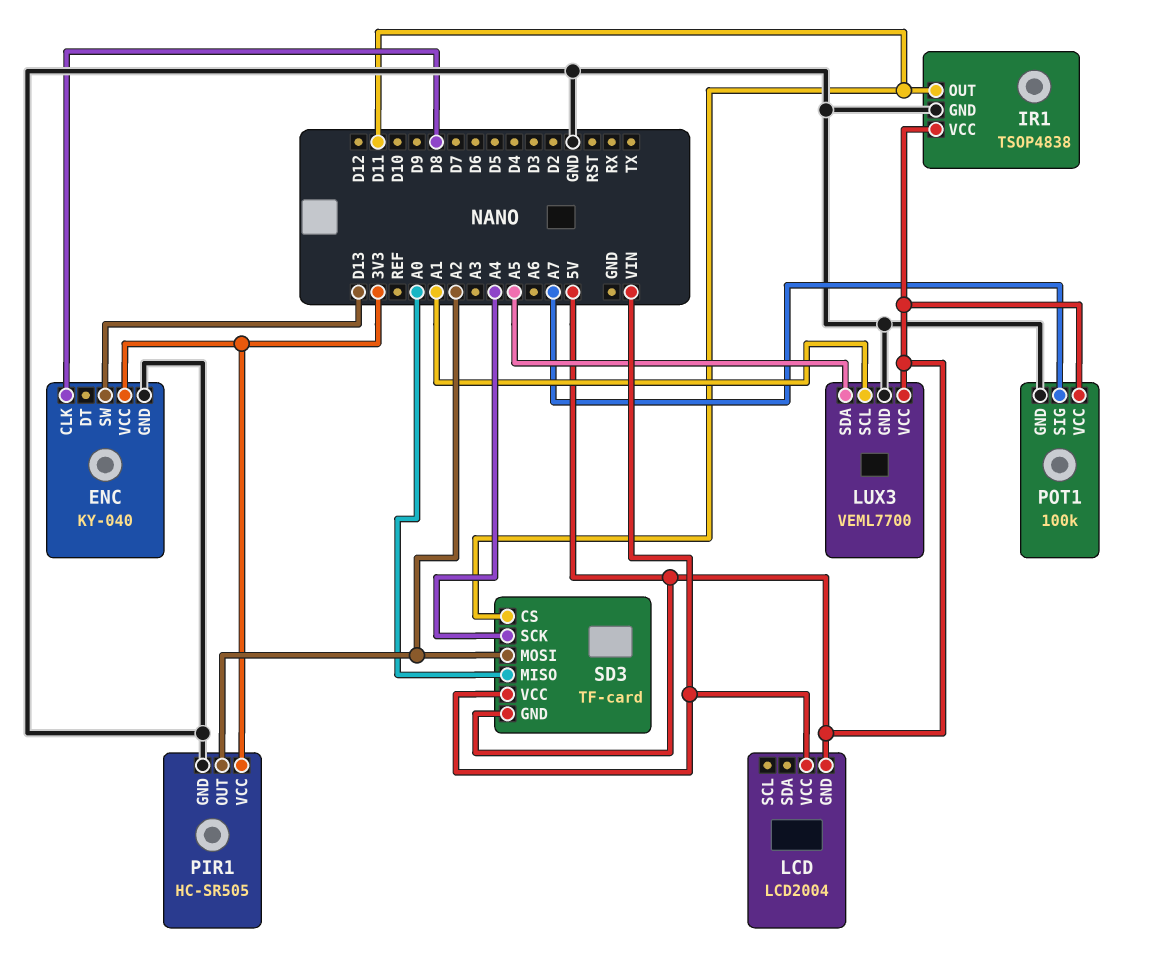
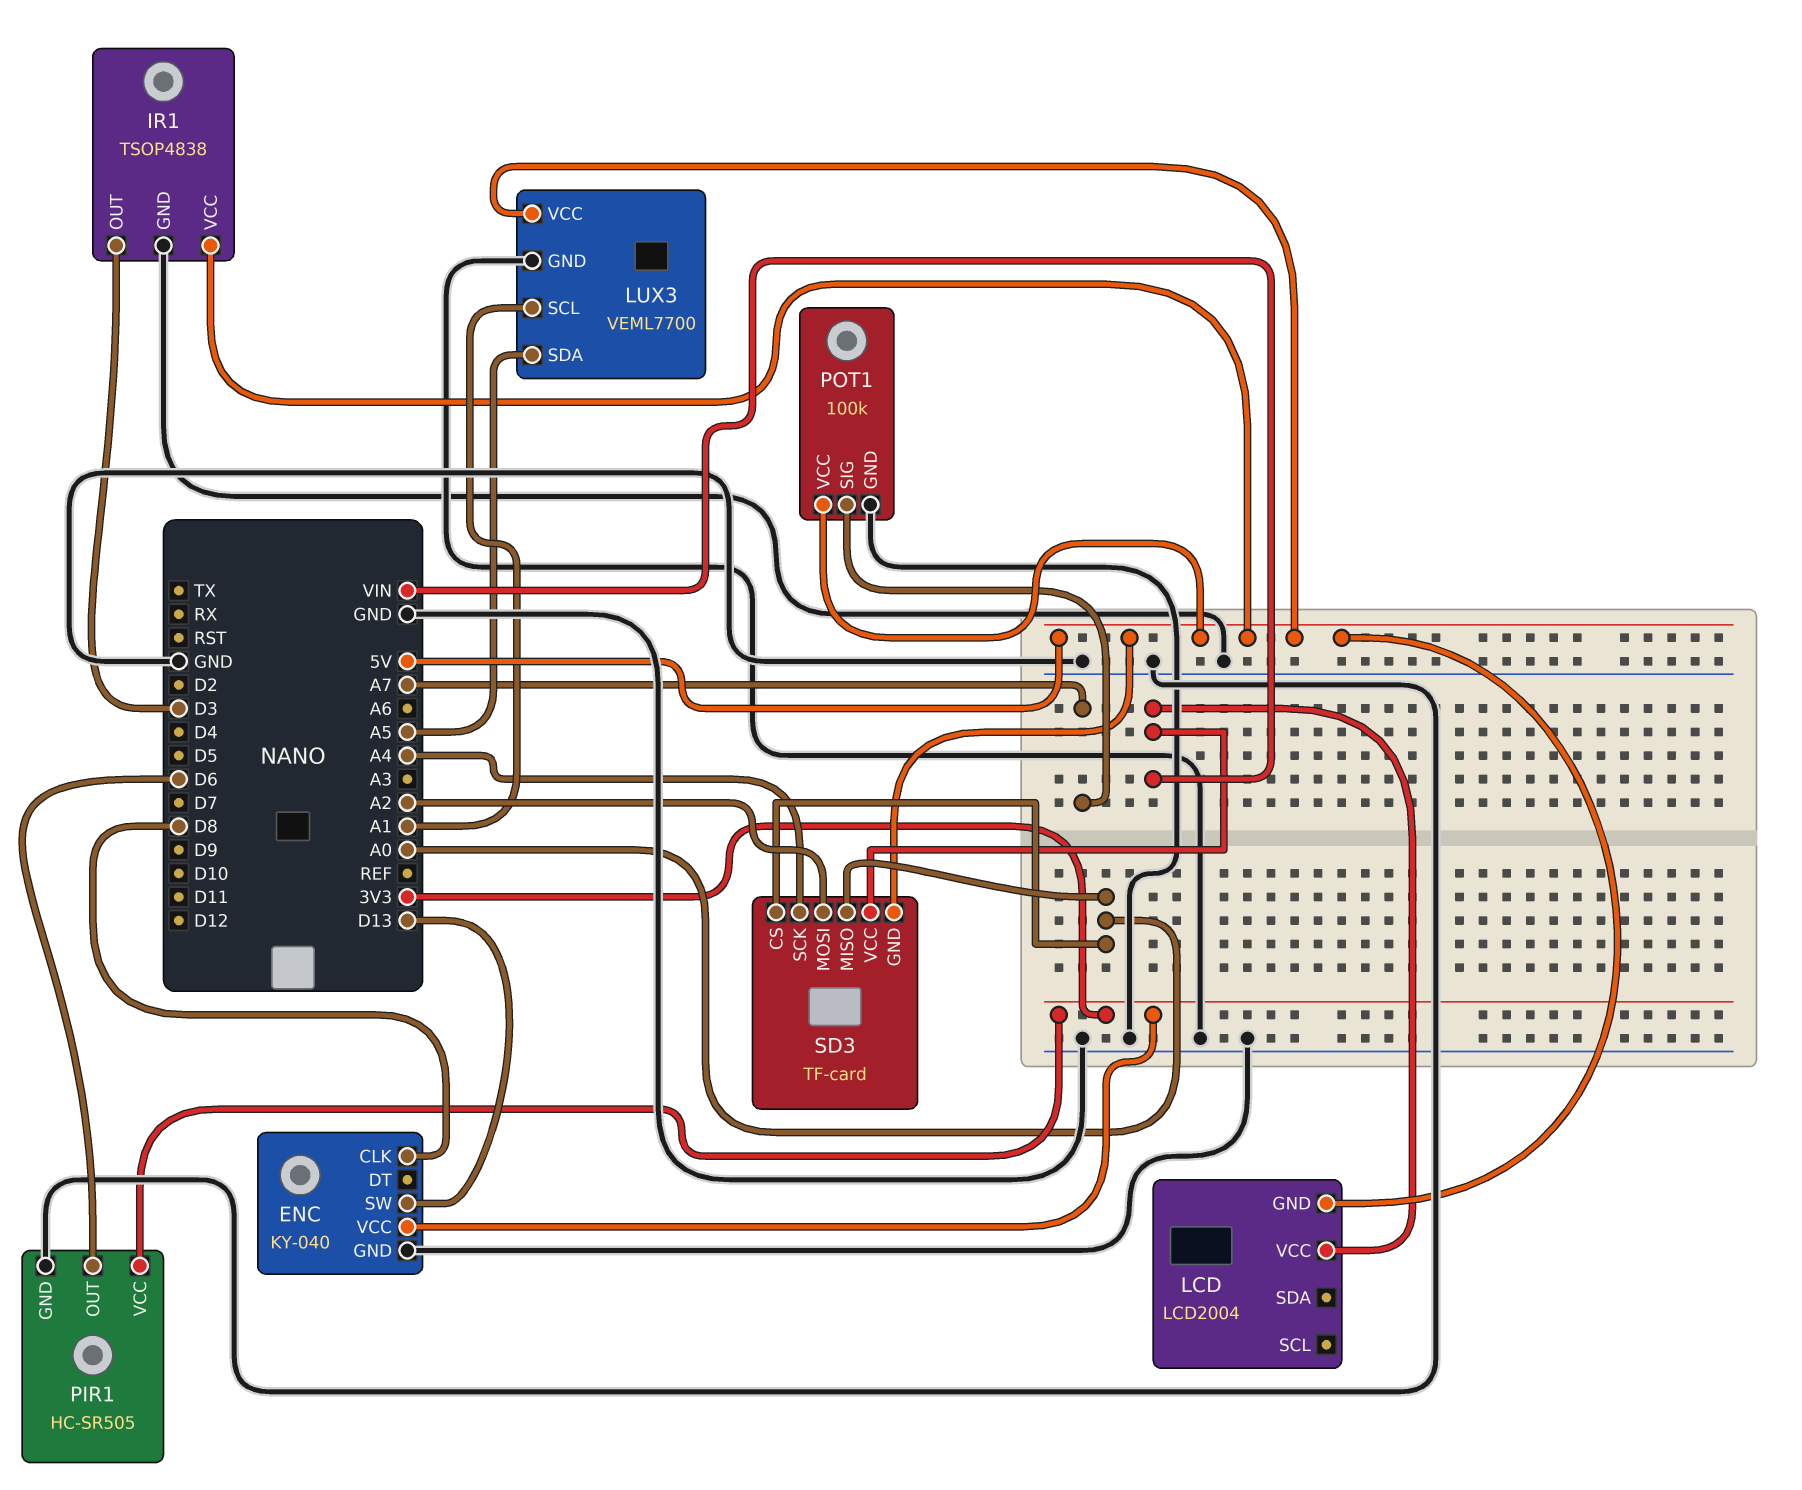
IR1 pin OUT: D11 -> D3
PIR1 pin OUT: A2 -> D6
SD3 pin CS: D11 -> A0

